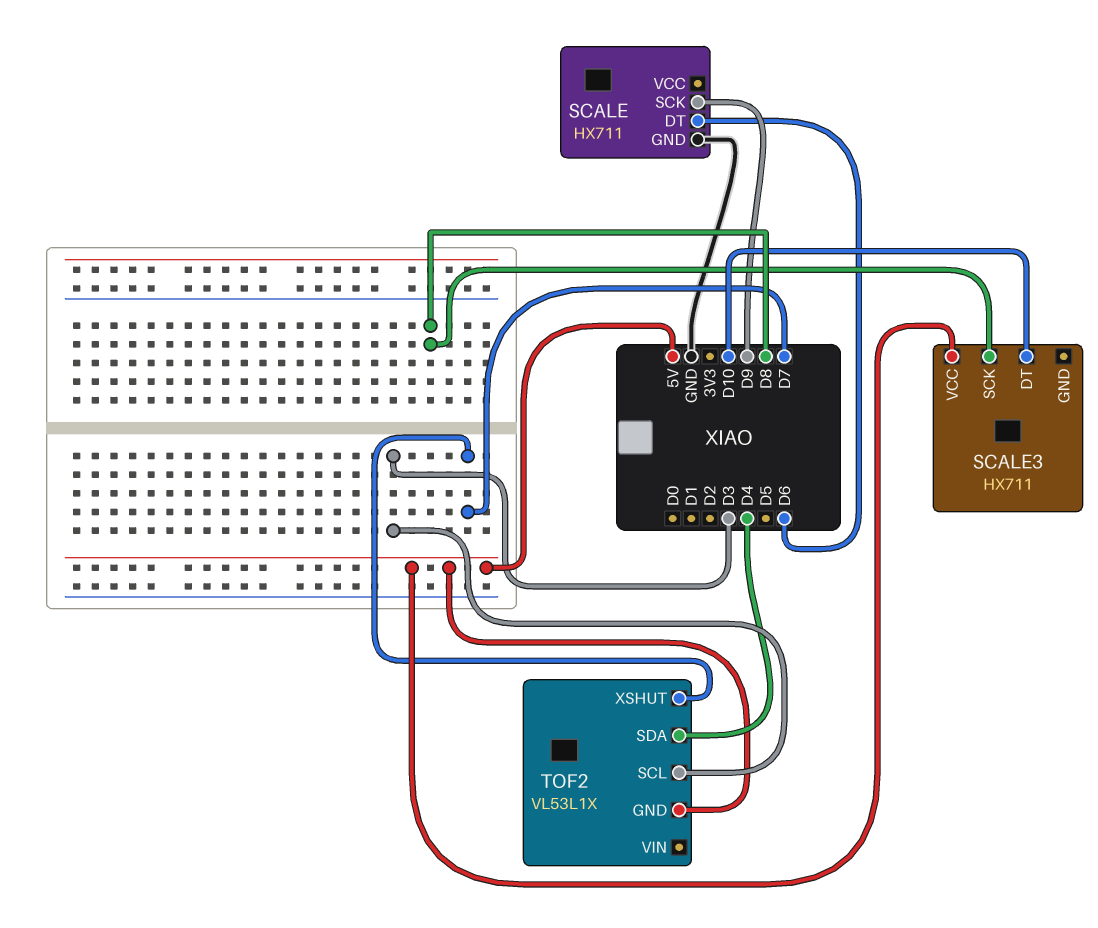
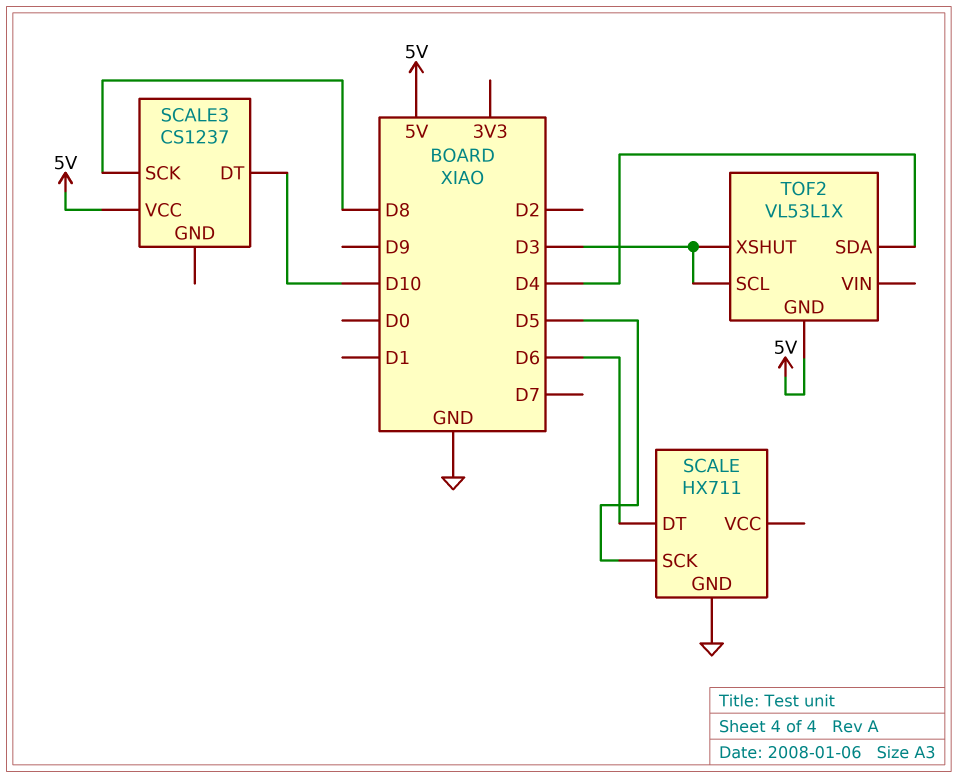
SCALE pin SCK: D9 -> D5
SCALE3: HX711 -> CS1237
TOF2 pin XSHUT: D7 -> D3

